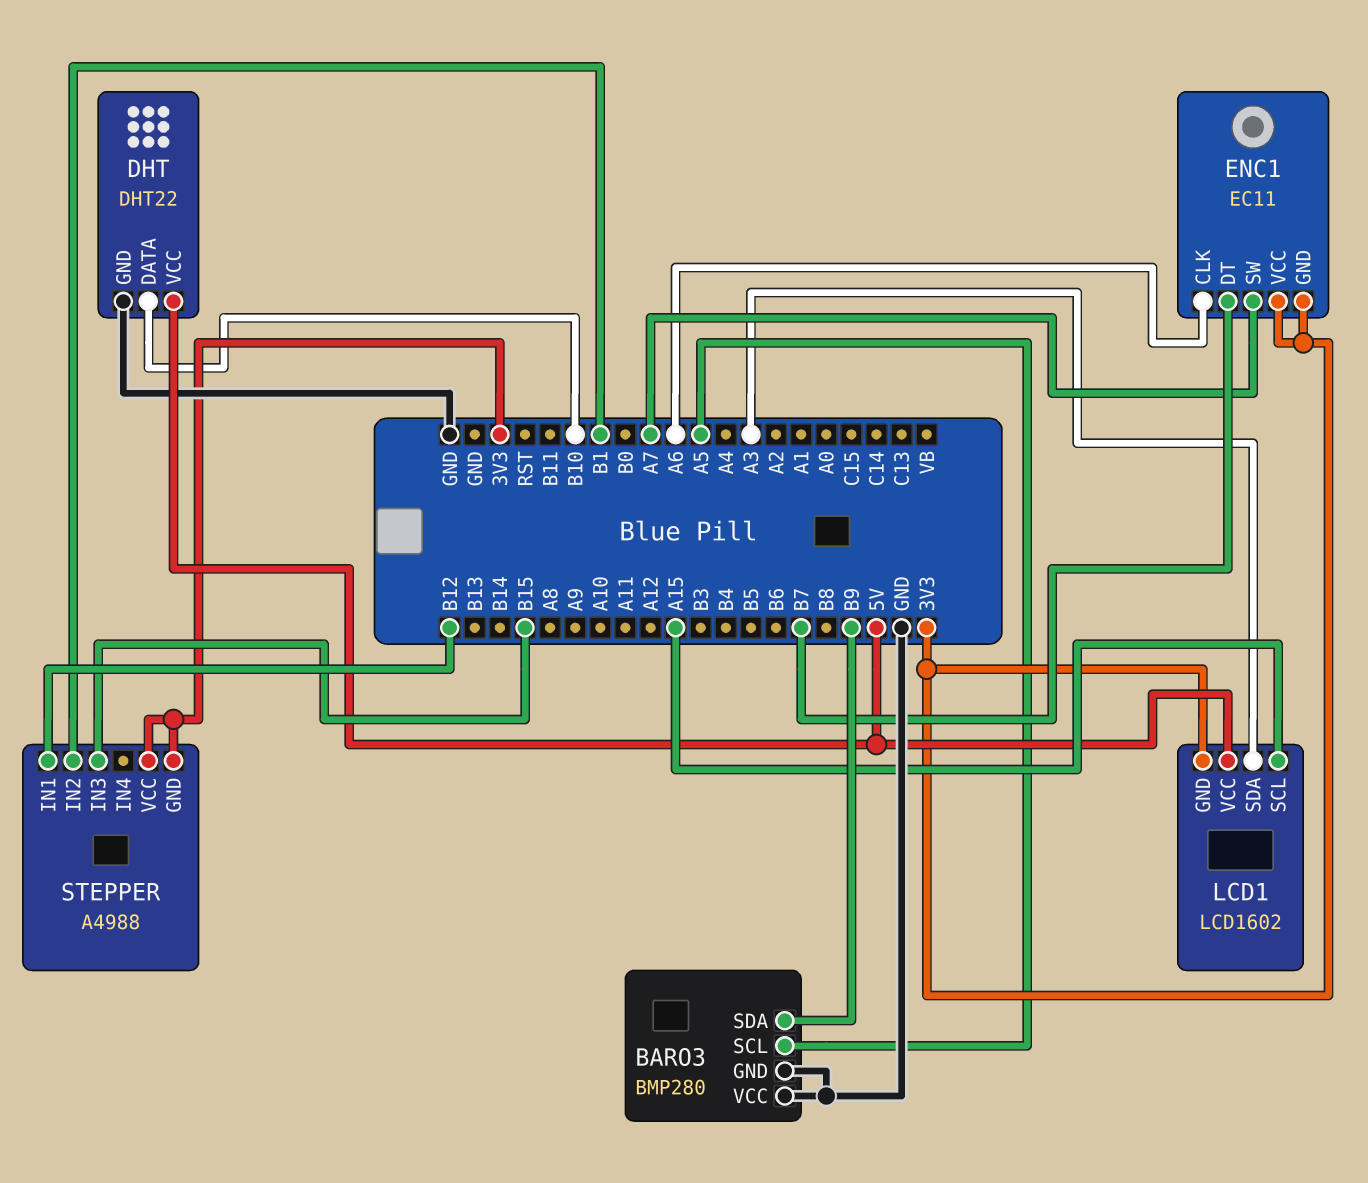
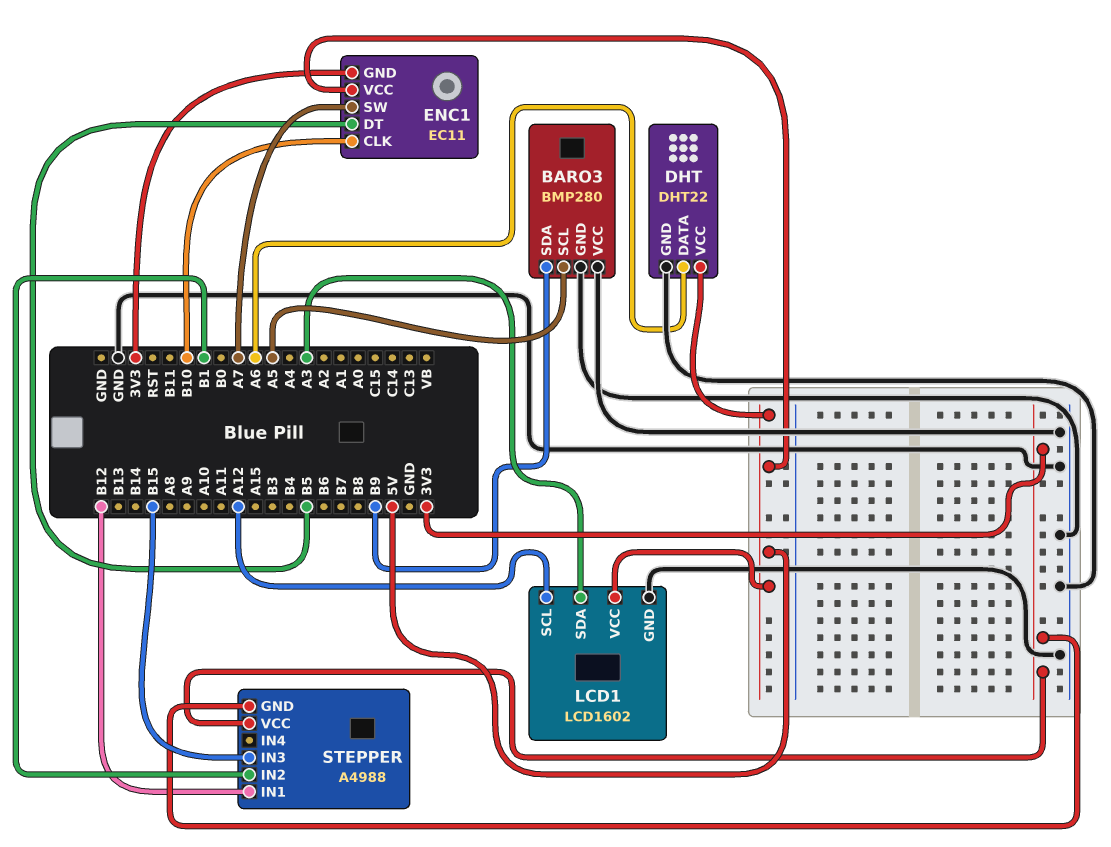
DHT pin DATA: B10 -> A6
ENC1 pin CLK: A6 -> B10
ENC1 pin DT: B7 -> B5
ENC1 pin VCC: 3V3 -> 5V
LCD1 pin GND: 3V3 -> GND
LCD1 pin SCL: A15 -> A12

